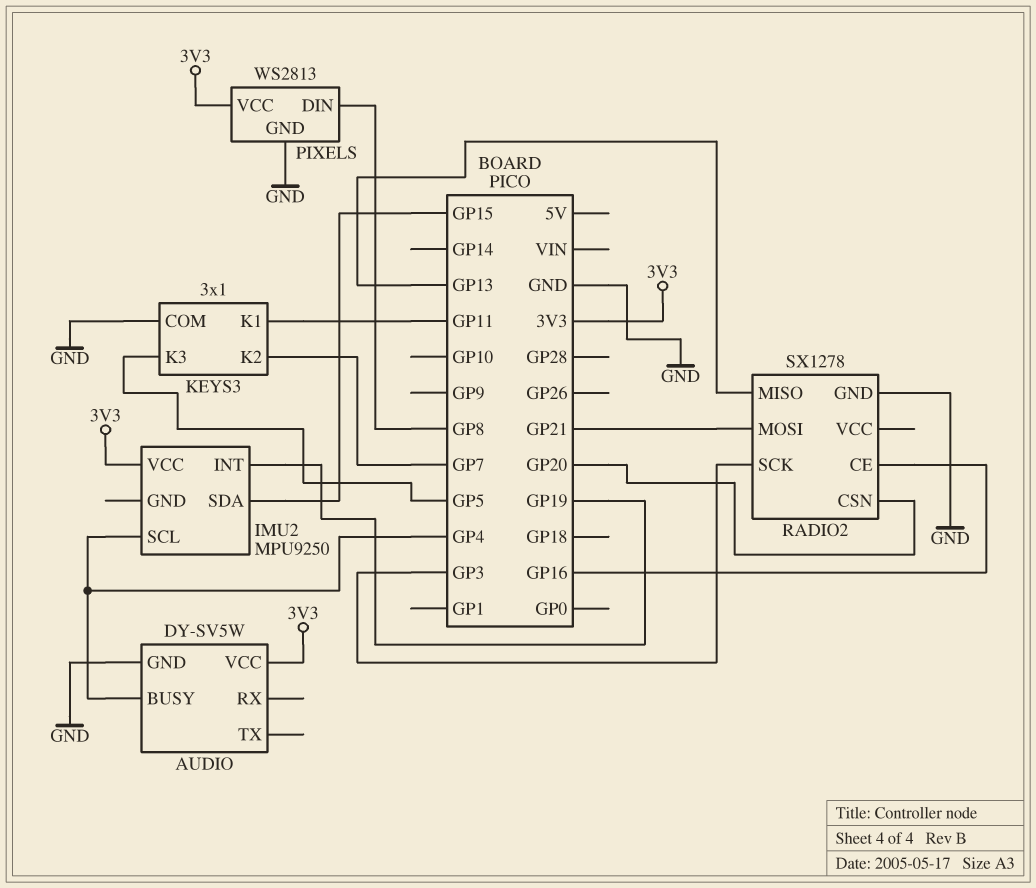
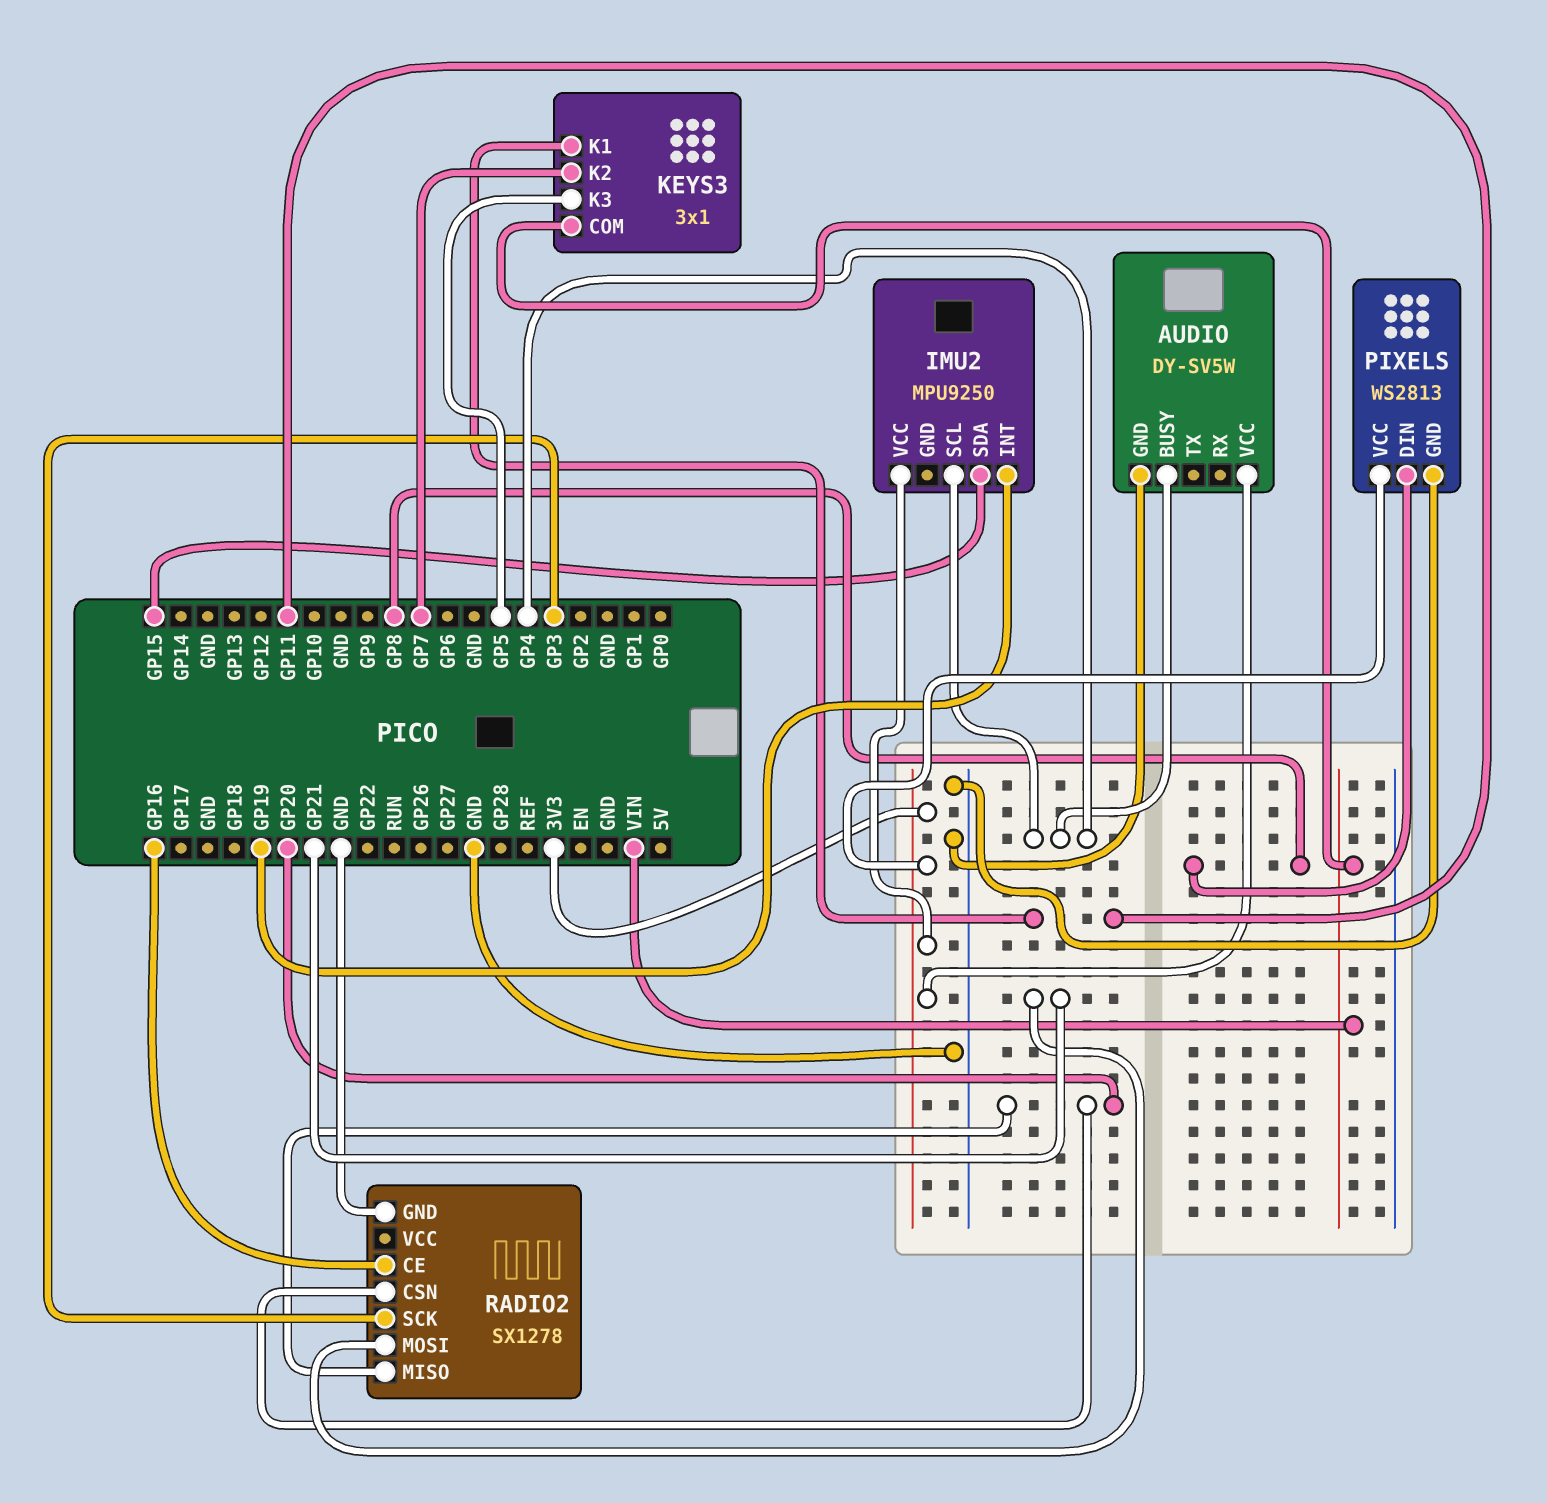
KEYS3 pin COM: GND -> VIN
RADIO2 pin MISO: GP13 -> GP20

